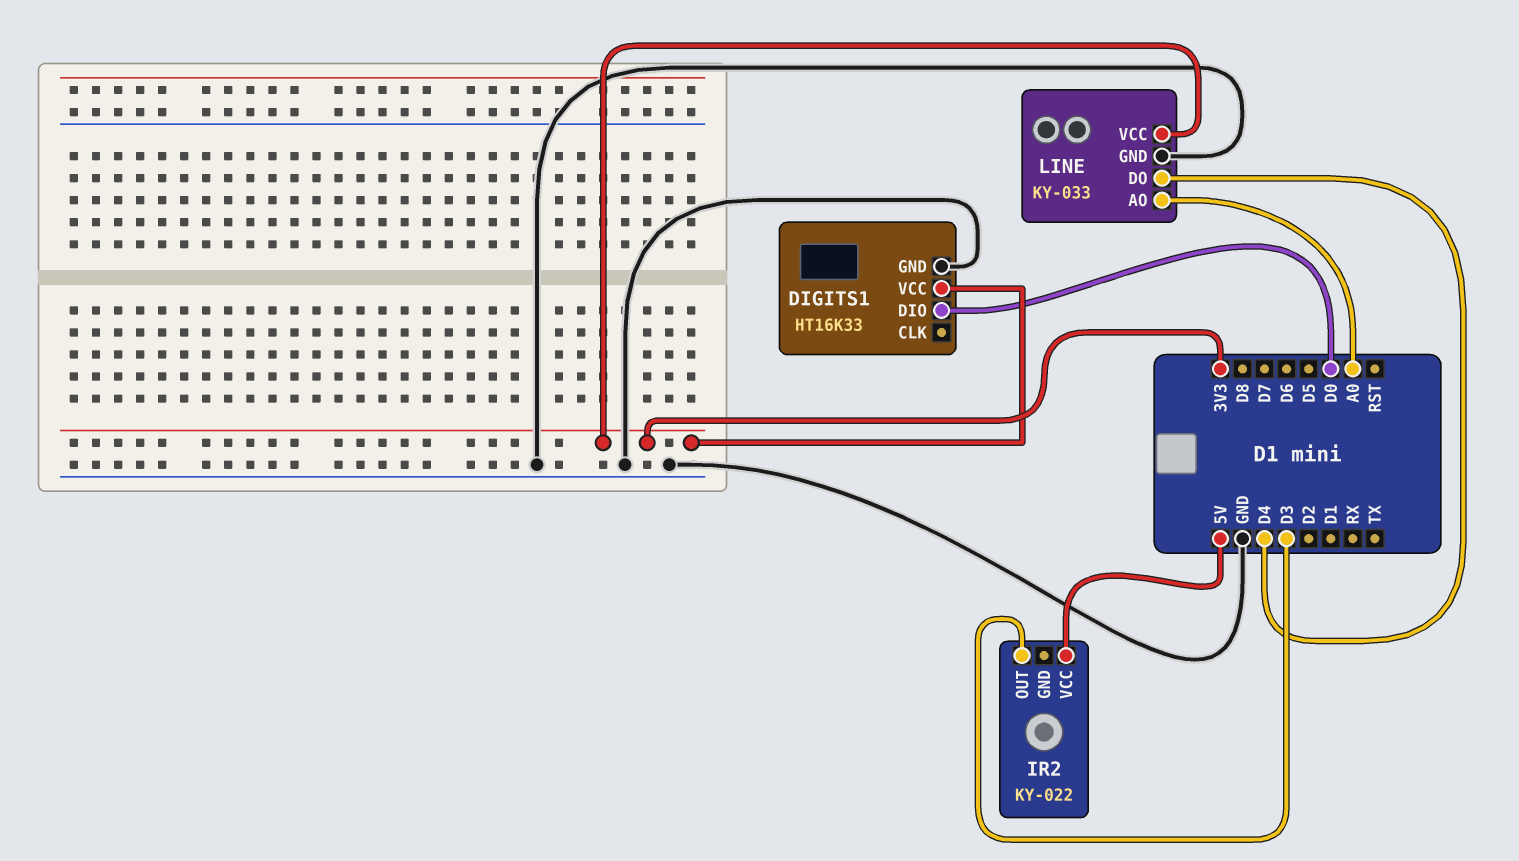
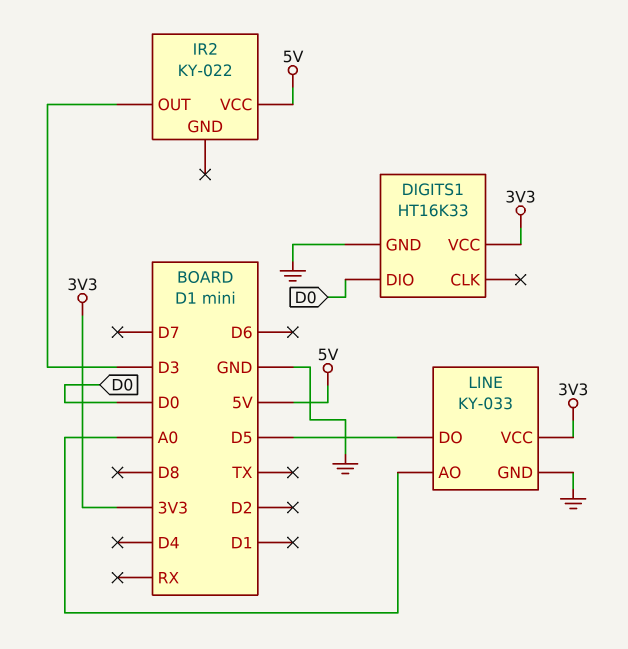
LINE pin DO: D4 -> D5

